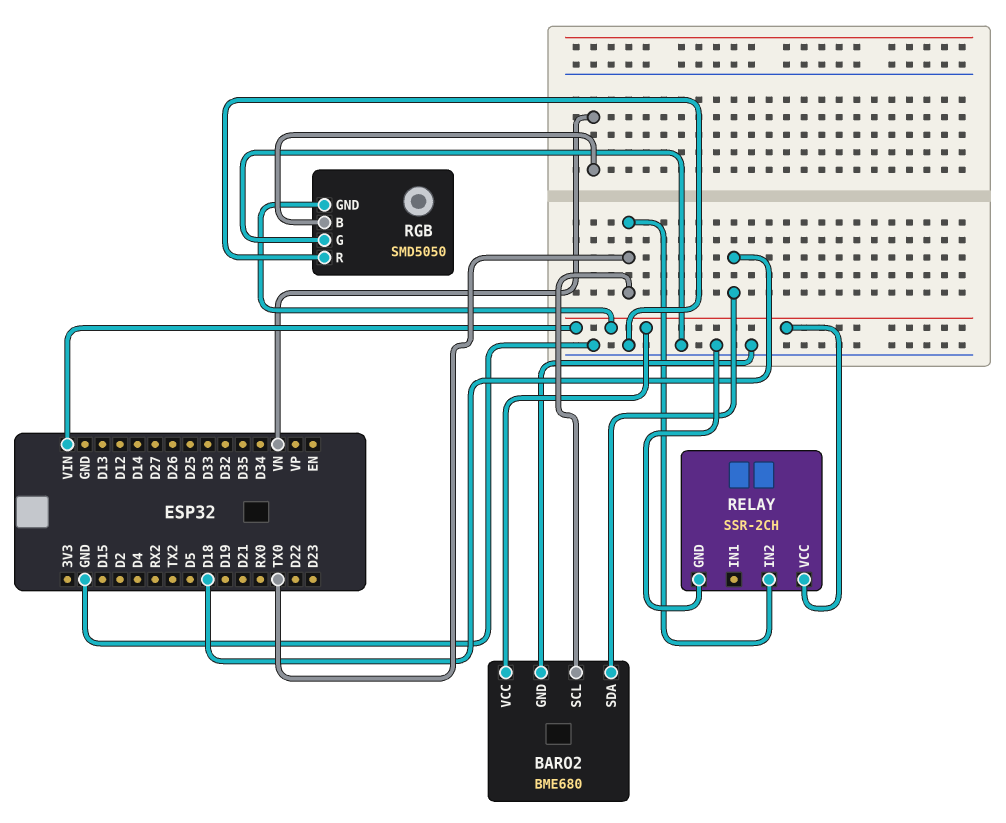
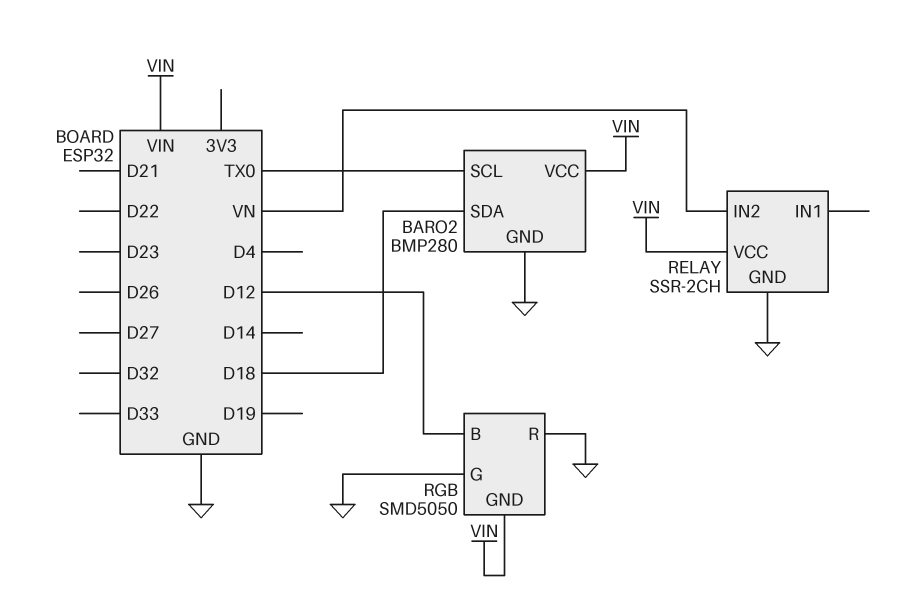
BARO2: BME680 -> BMP280
RELAY pin IN2: TX0 -> VN
RGB pin B: VN -> D12

